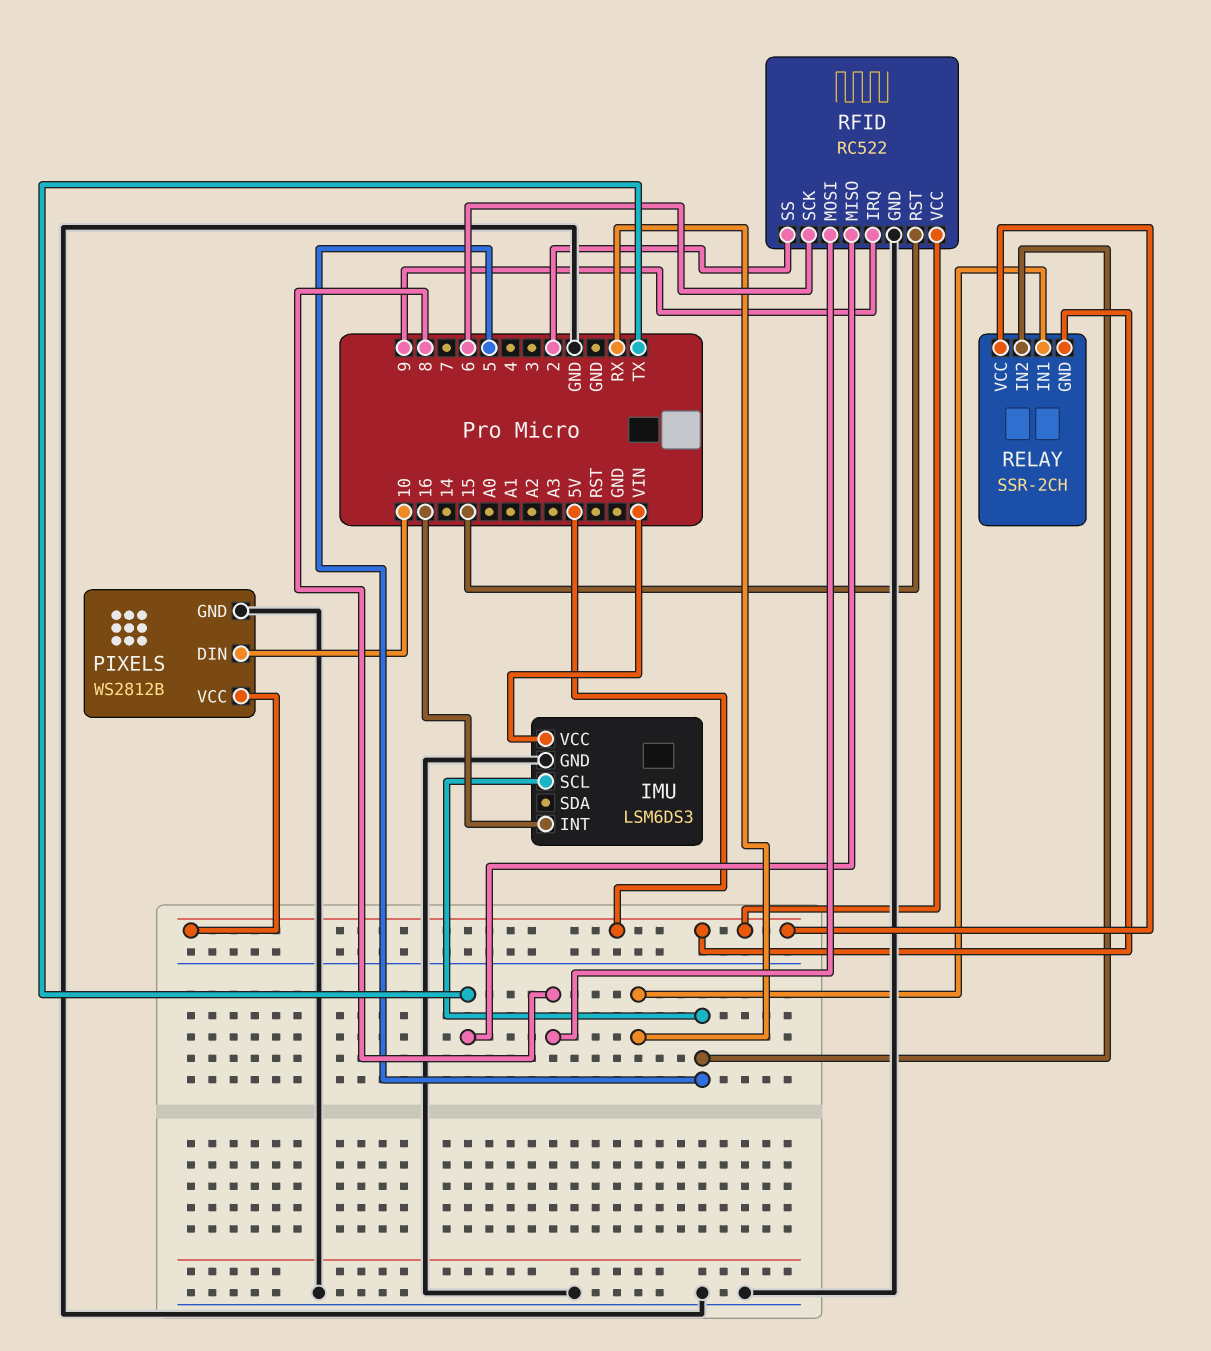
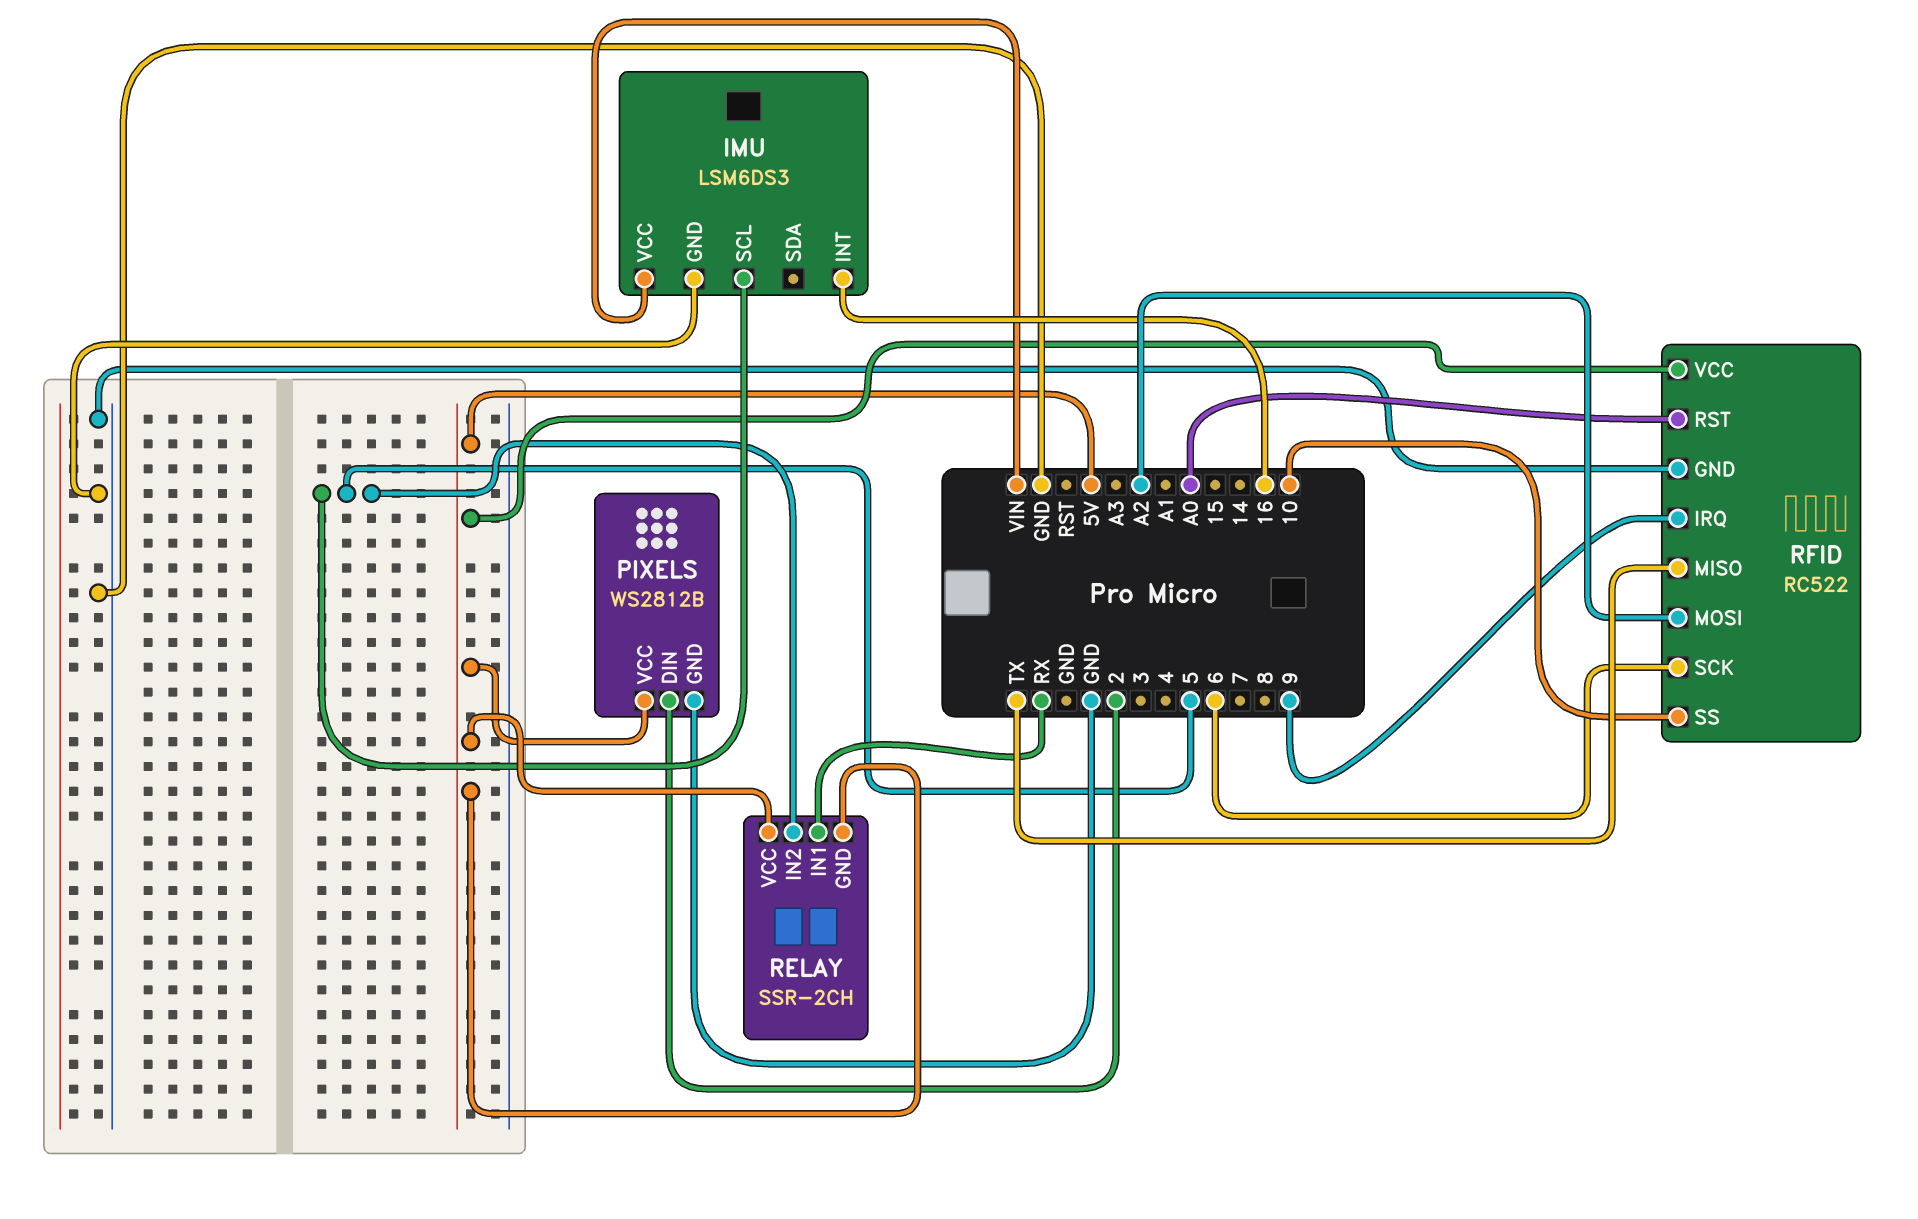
PIXELS pin DIN: 10 -> 2
RFID pin MOSI: 8 -> A2
RFID pin RST: 15 -> A0
RFID pin SS: 2 -> 10

